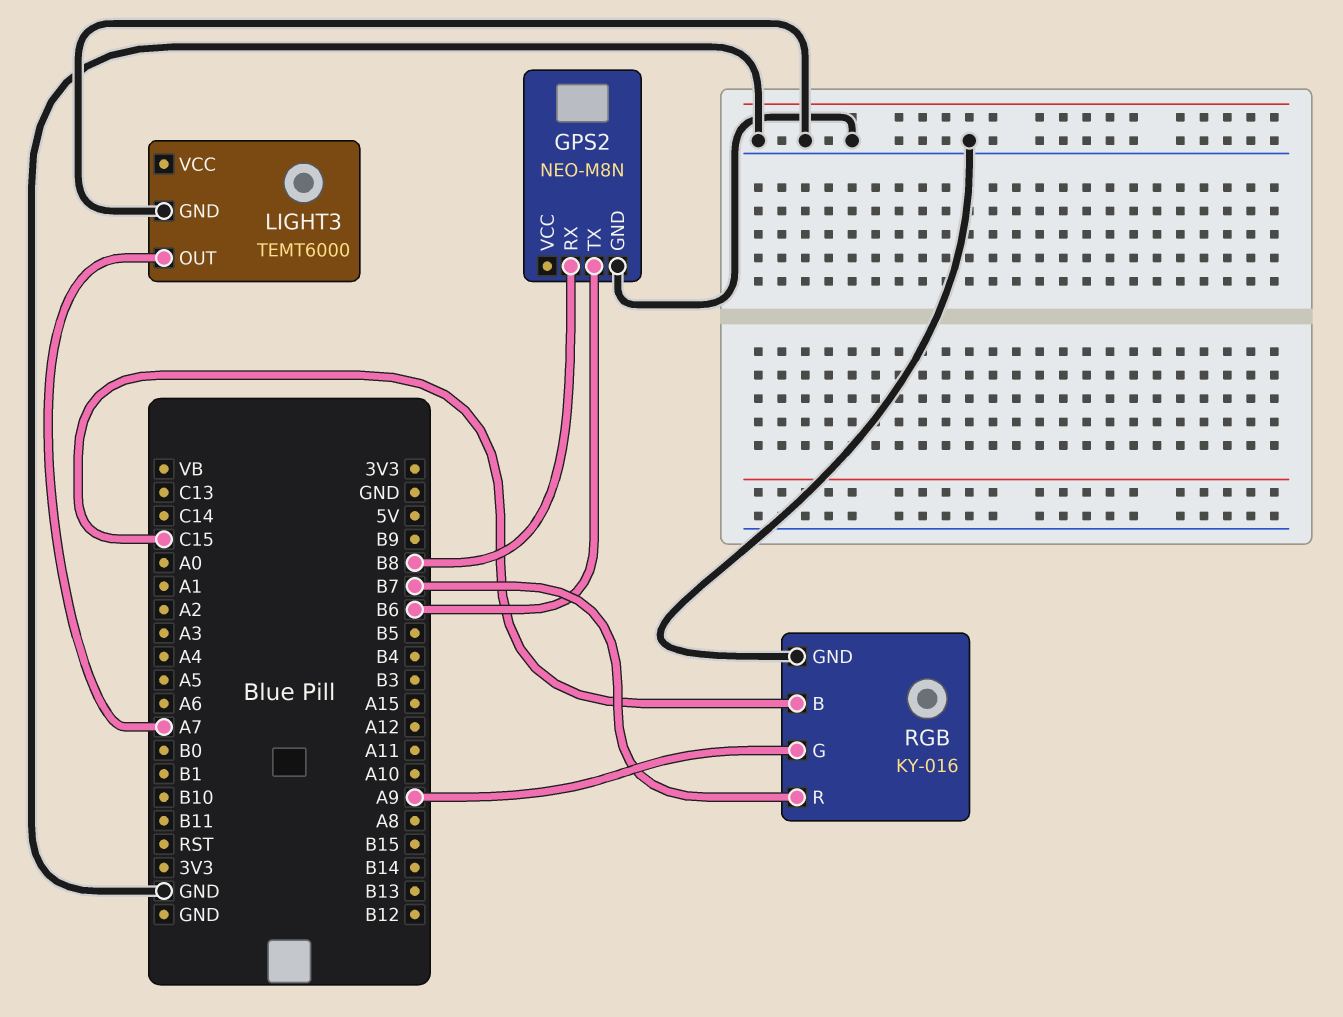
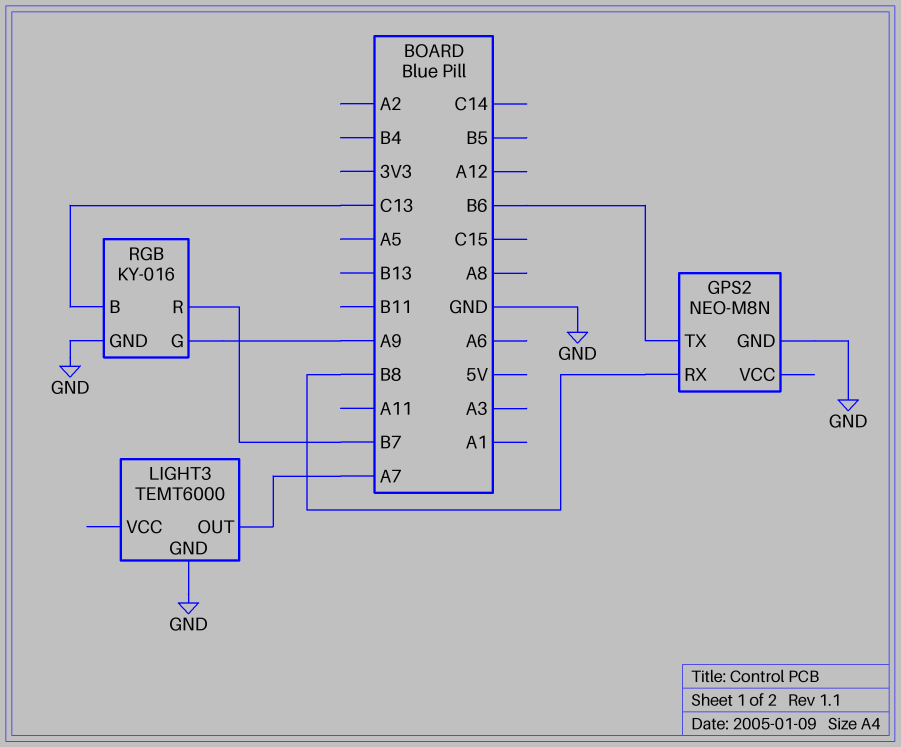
RGB pin B: C15 -> C13

